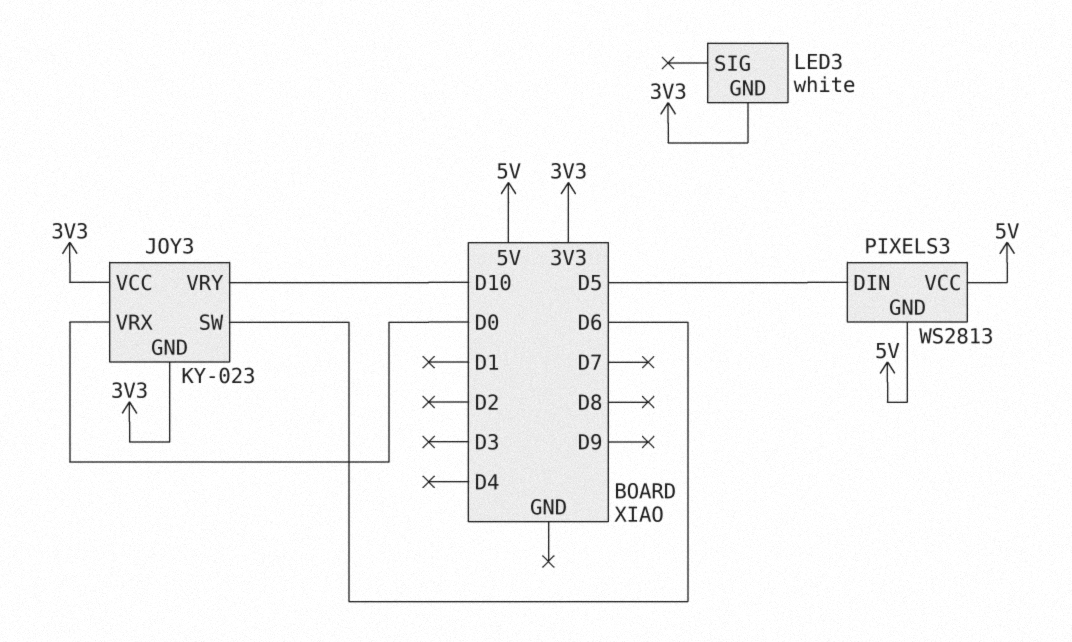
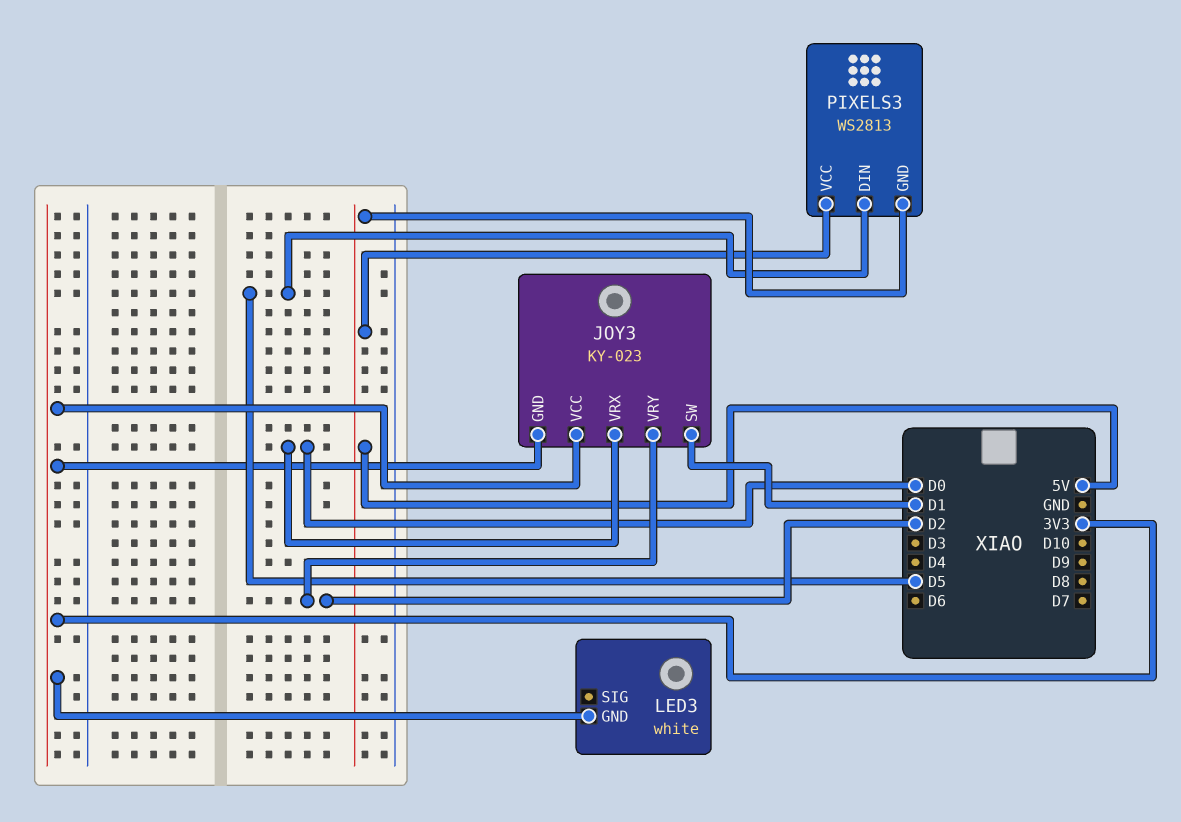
JOY3 pin SW: D6 -> D1
JOY3 pin VRY: D10 -> D2

